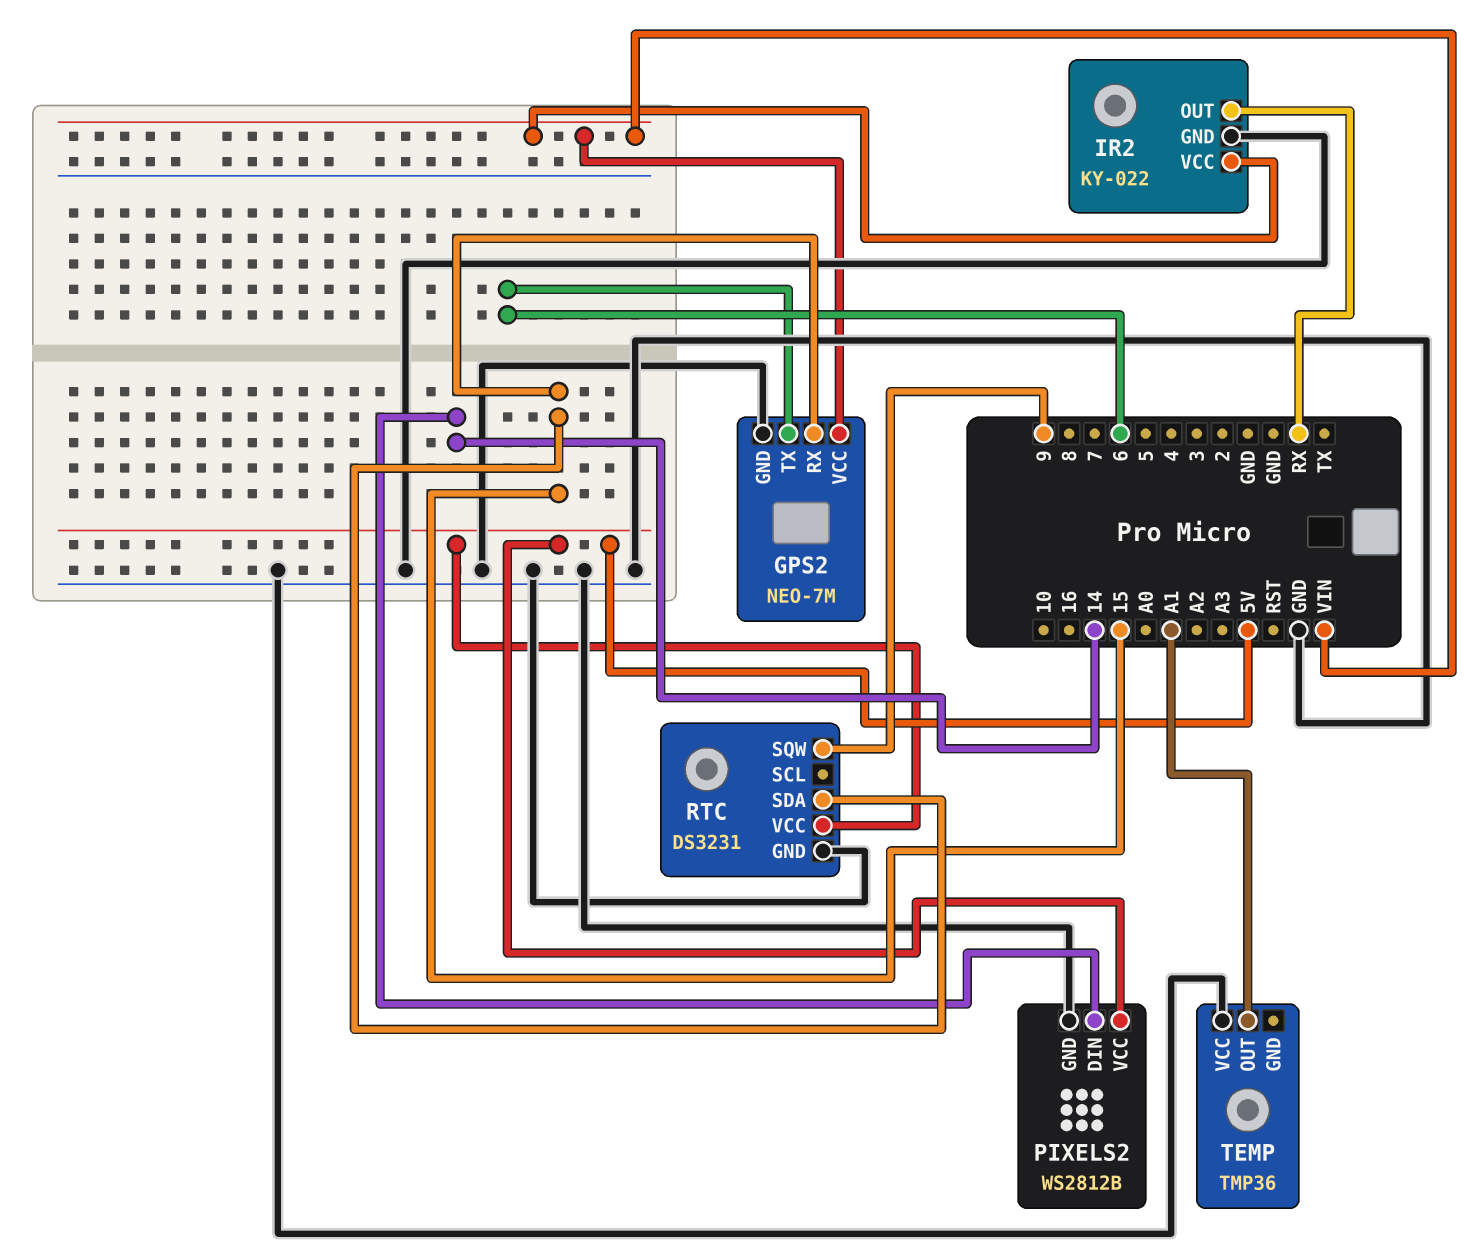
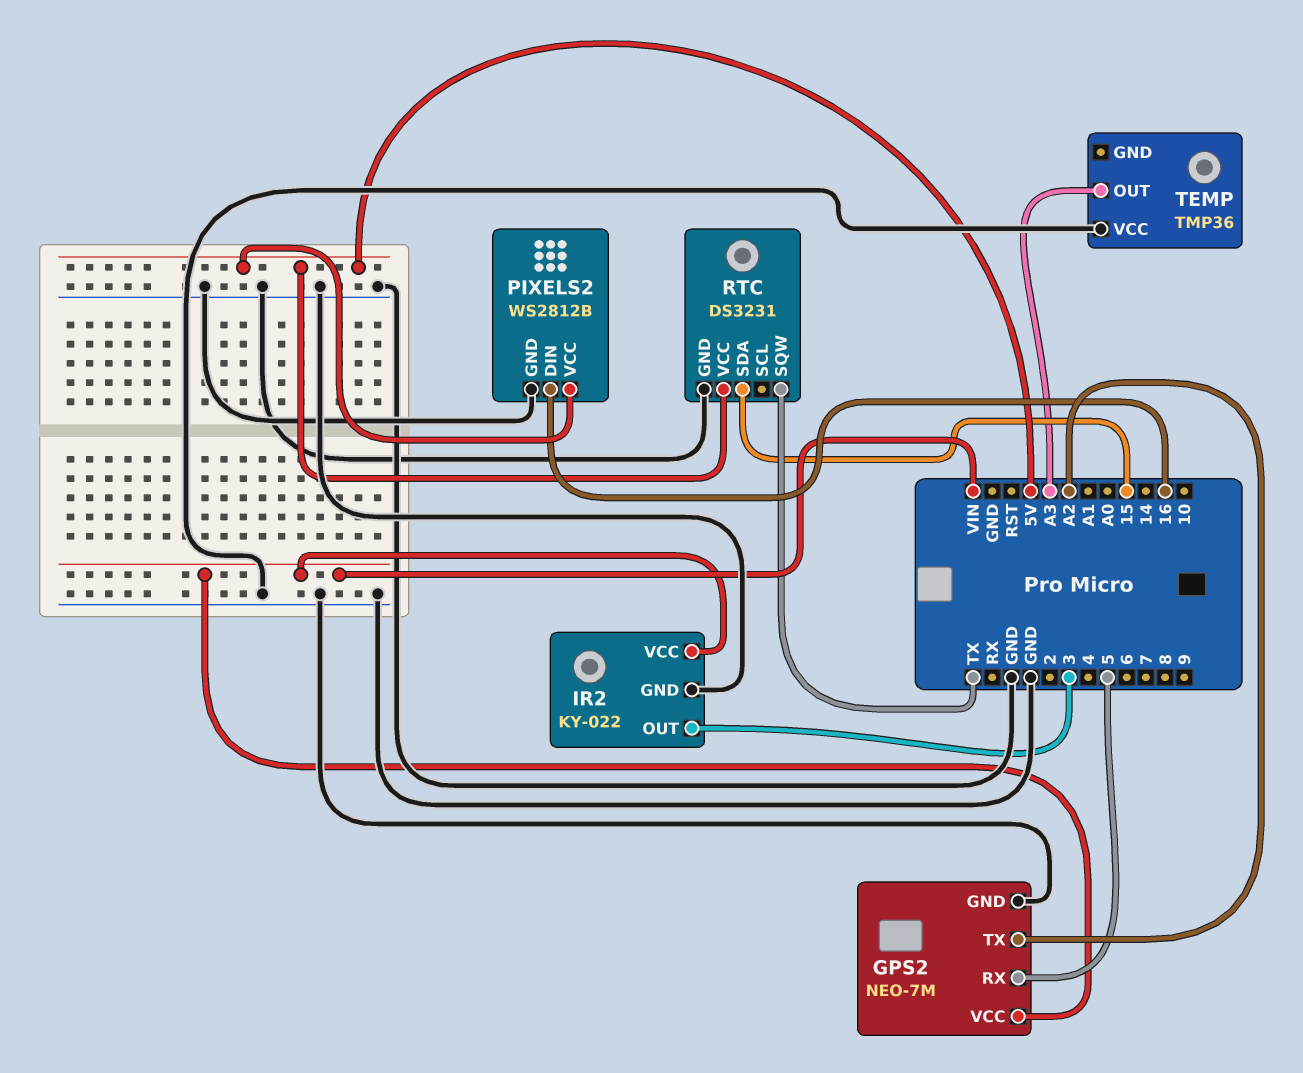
GPS2 pin RX: 15 -> 5
GPS2 pin TX: 6 -> A2
IR2 pin OUT: RX -> 3
PIXELS2 pin DIN: 14 -> 16
RTC pin SQW: 9 -> TX
TEMP pin OUT: A1 -> A3

